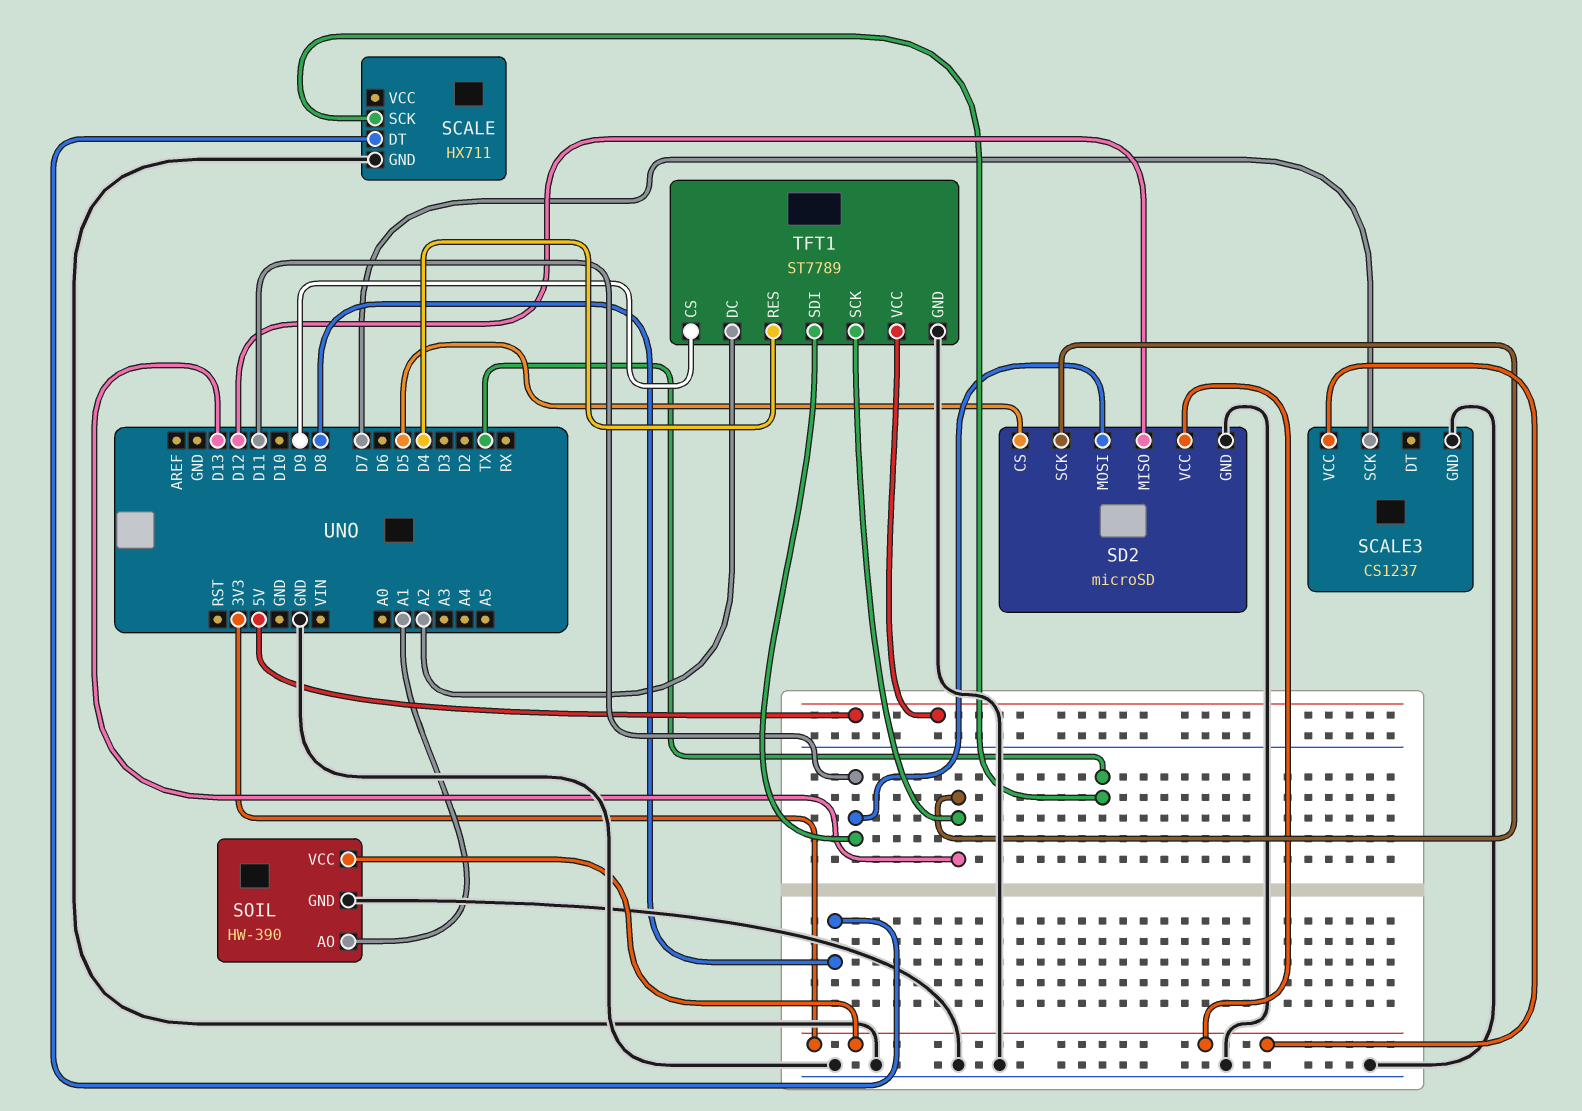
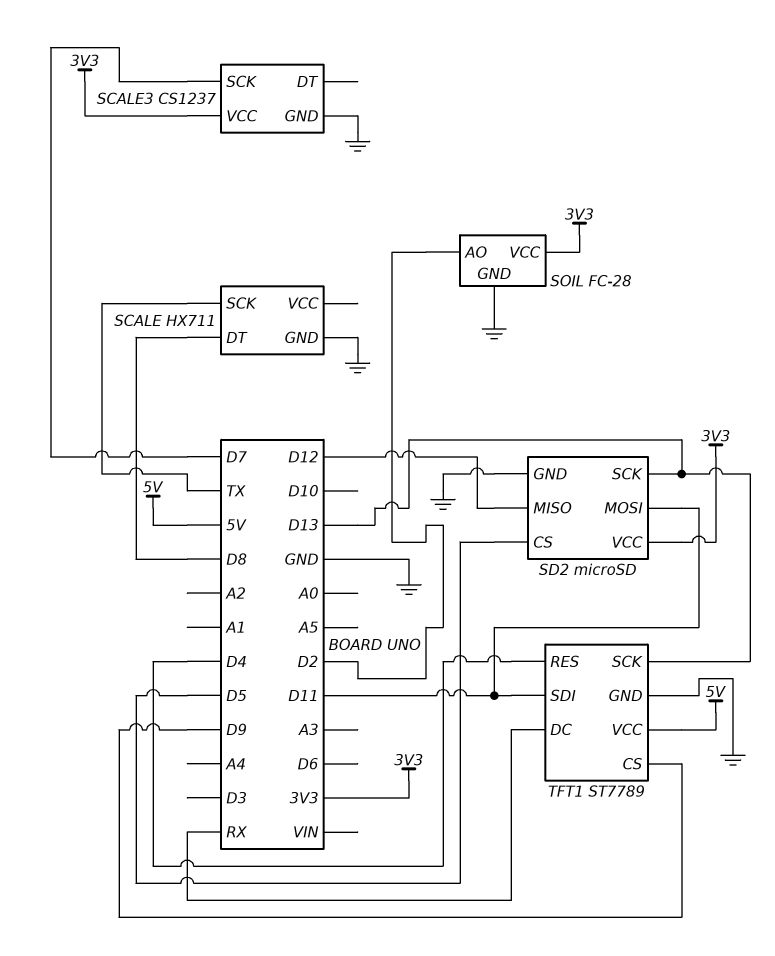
SOIL: HW-390 -> FC-28
SOIL pin AO: A1 -> D2
TFT1 pin DC: A2 -> RX

